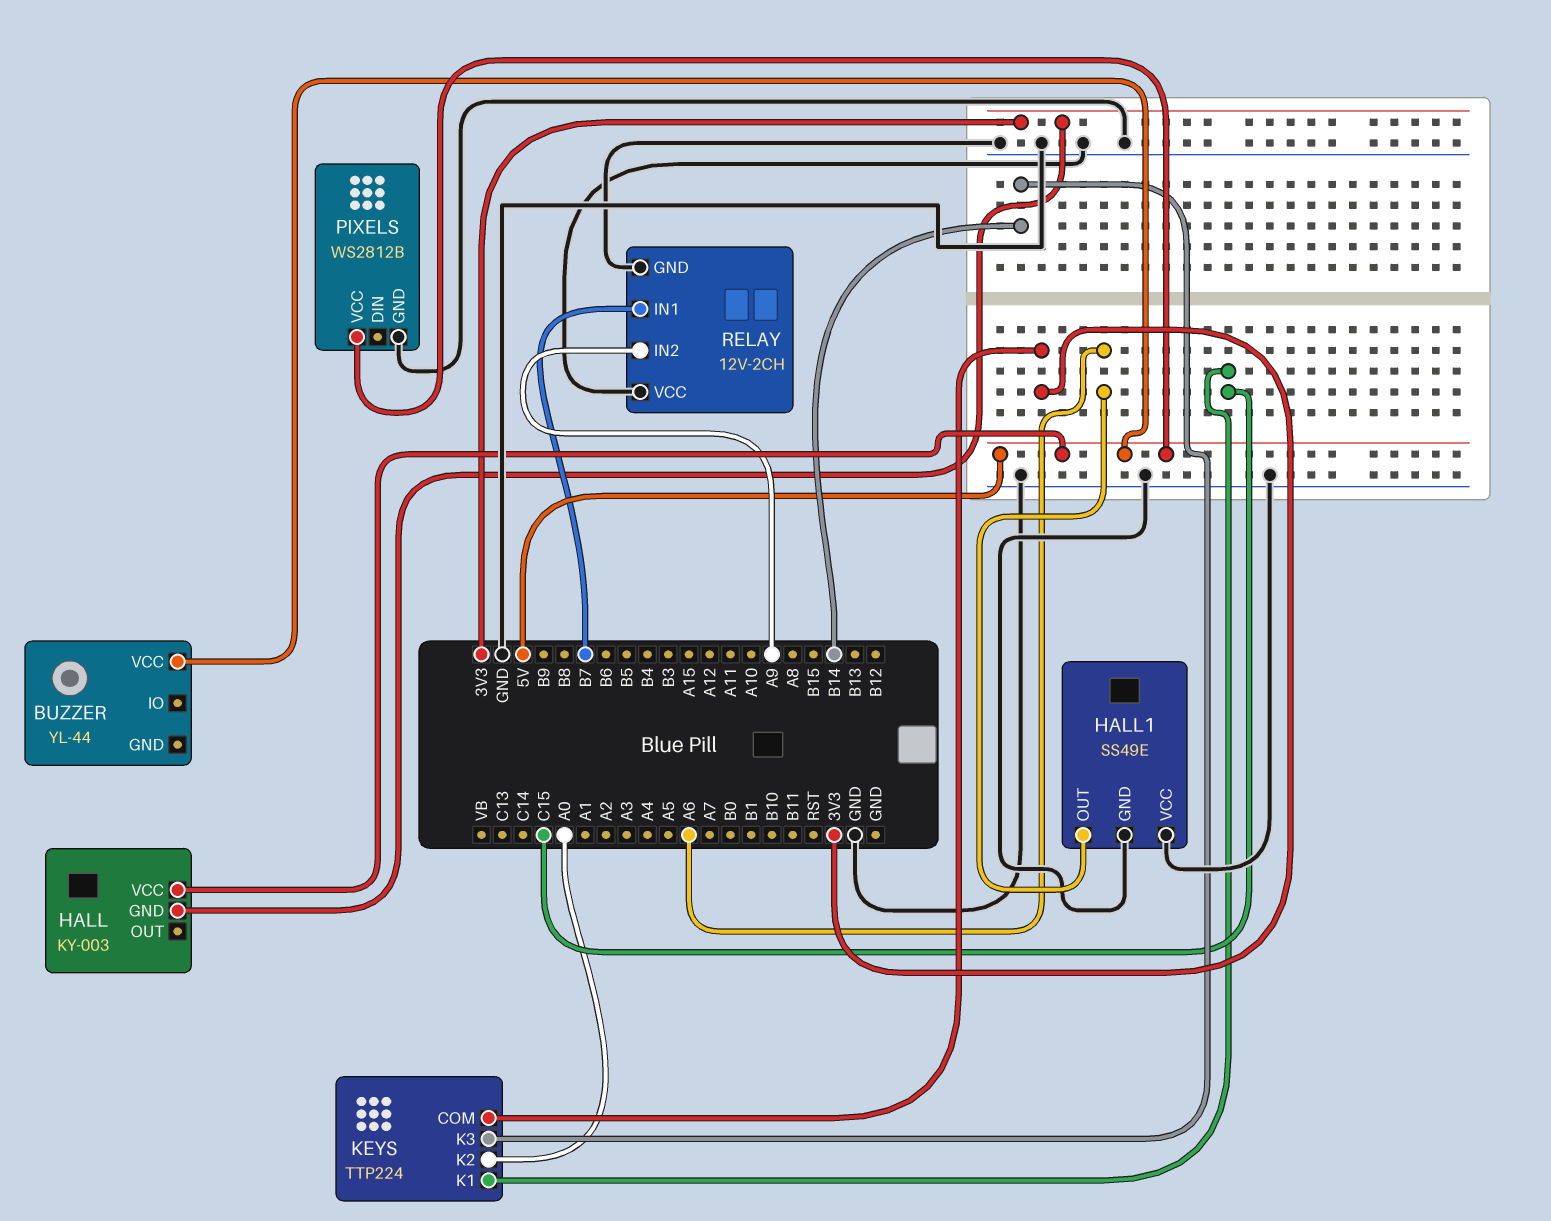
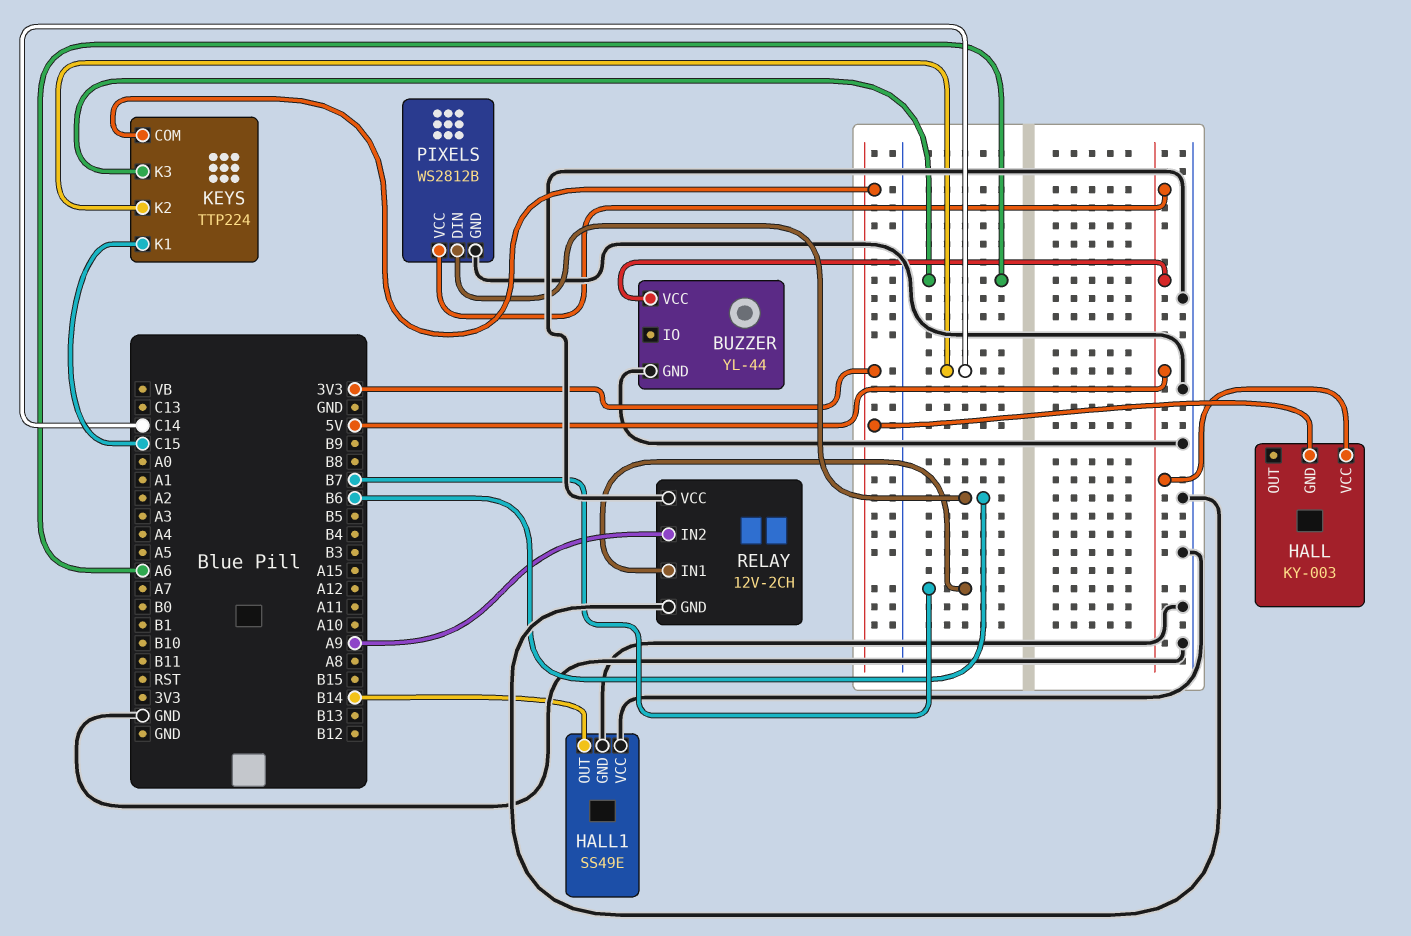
BUZZER pin GND: none -> GND
HALL1 pin OUT: A6 -> B14
KEYS pin K2: A0 -> C14
KEYS pin K3: B14 -> A6
PIXELS pin DIN: none -> B6

